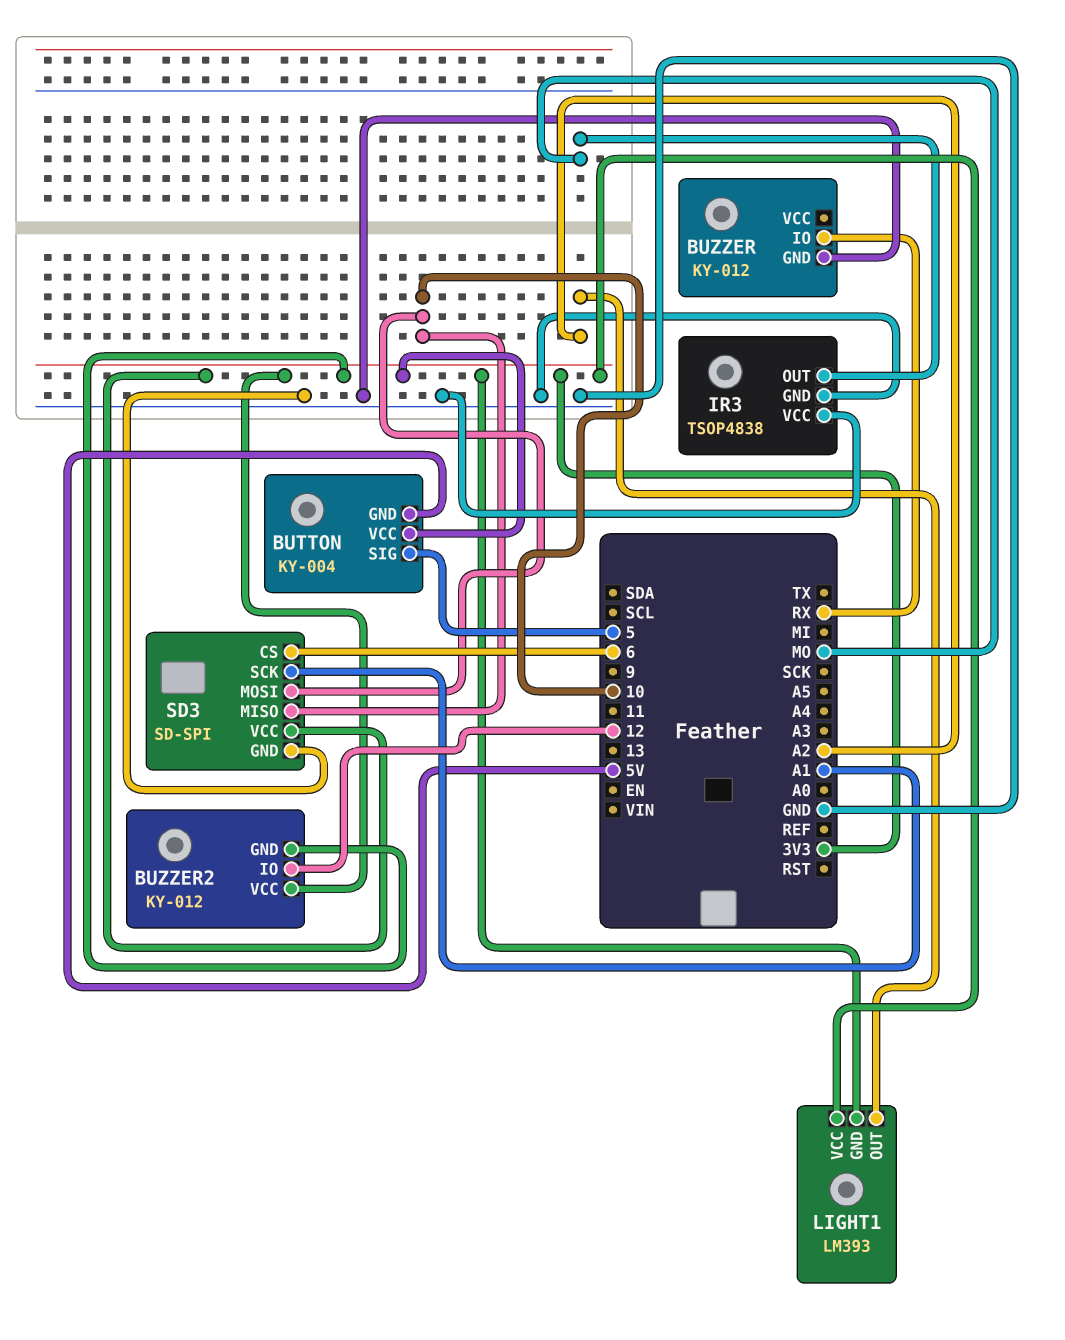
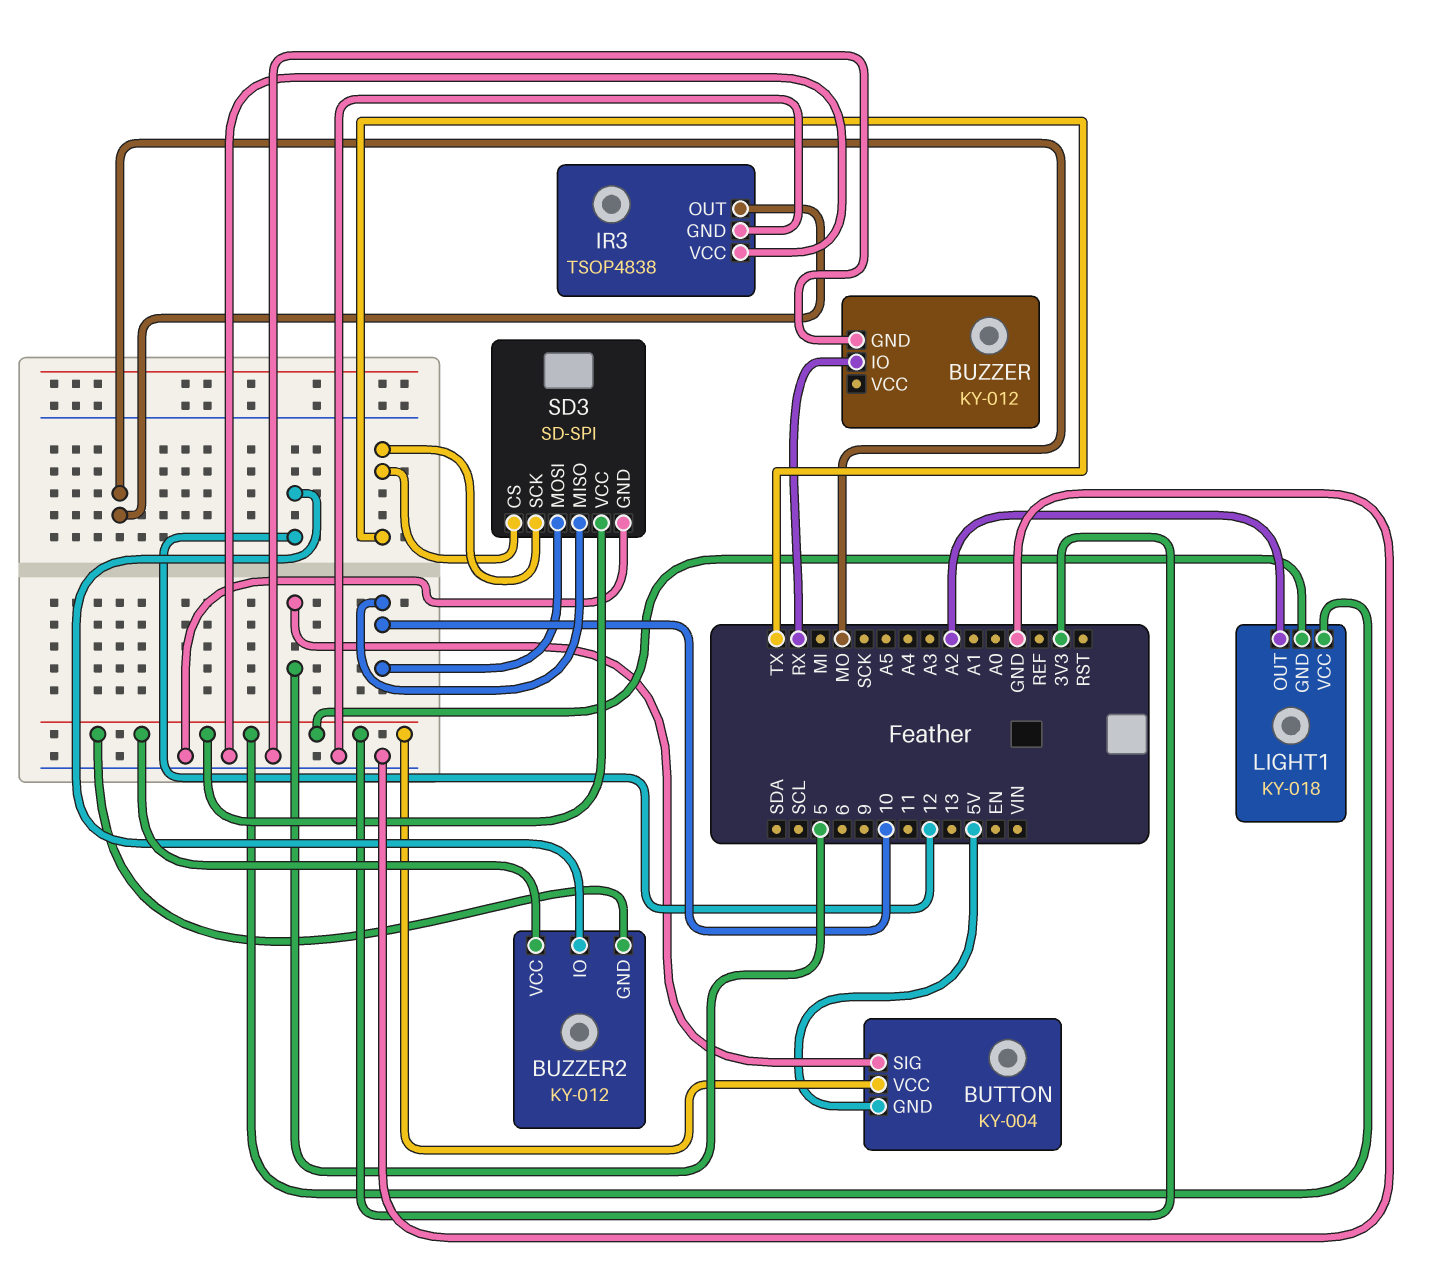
LIGHT1: LM393 -> KY-018
SD3 pin CS: 6 -> TX
SD3 pin SCK: A1 -> TX

